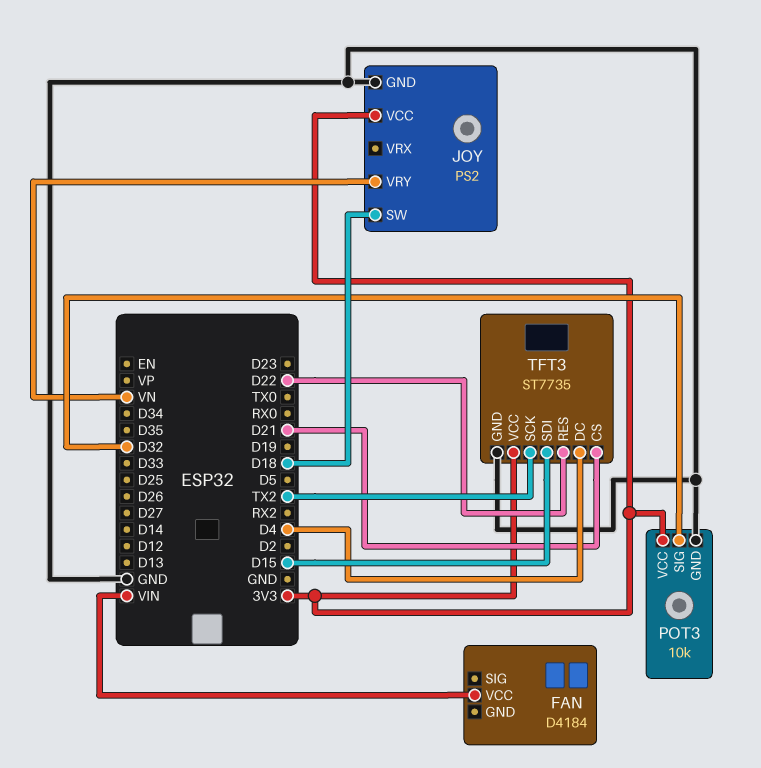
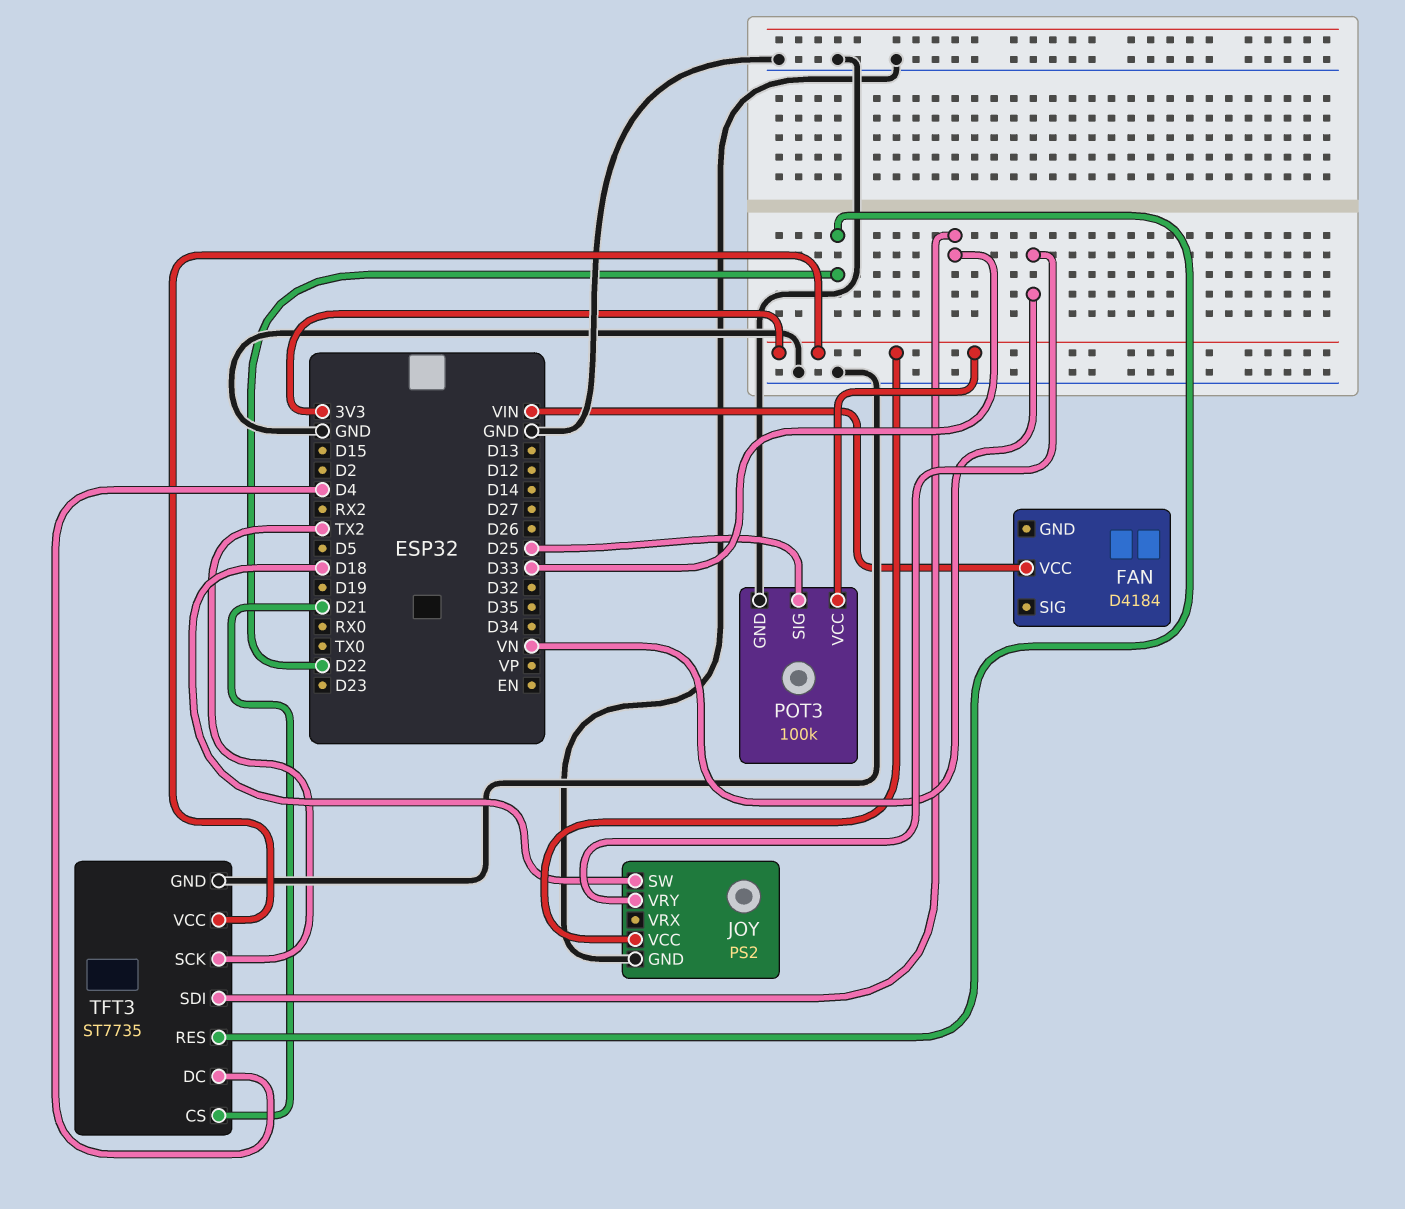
POT3: 10k -> 100k
POT3 pin SIG: D32 -> D25
TFT3 pin SDI: D15 -> D33

